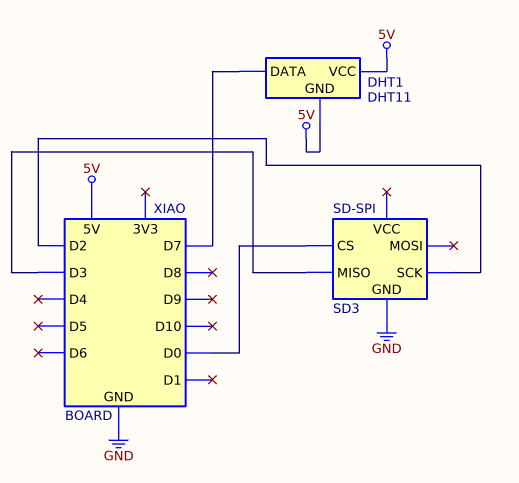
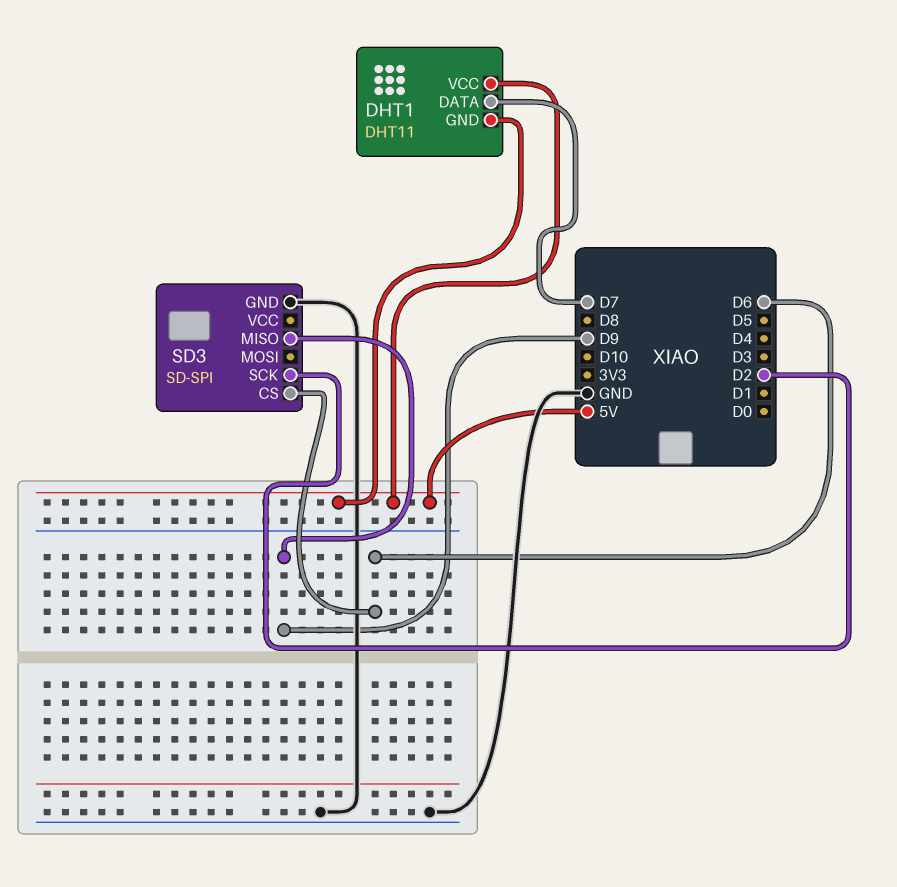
SD3 pin CS: D0 -> D6
SD3 pin MISO: D3 -> D9

